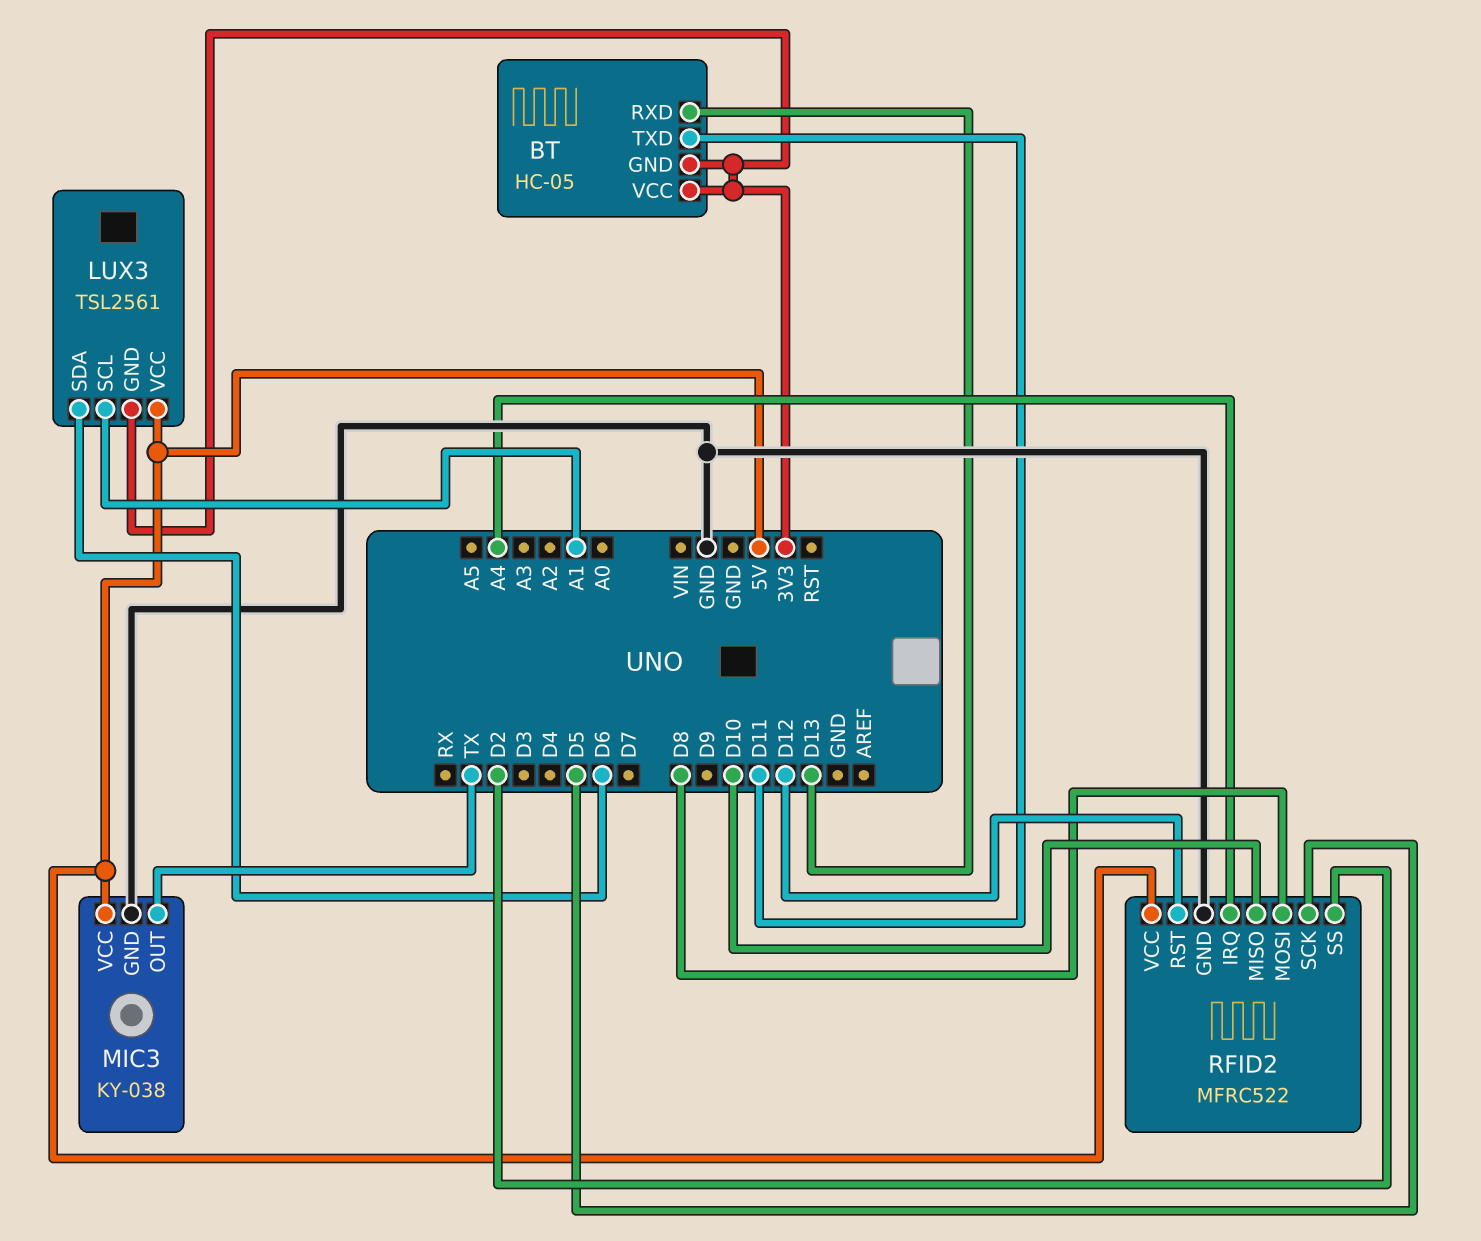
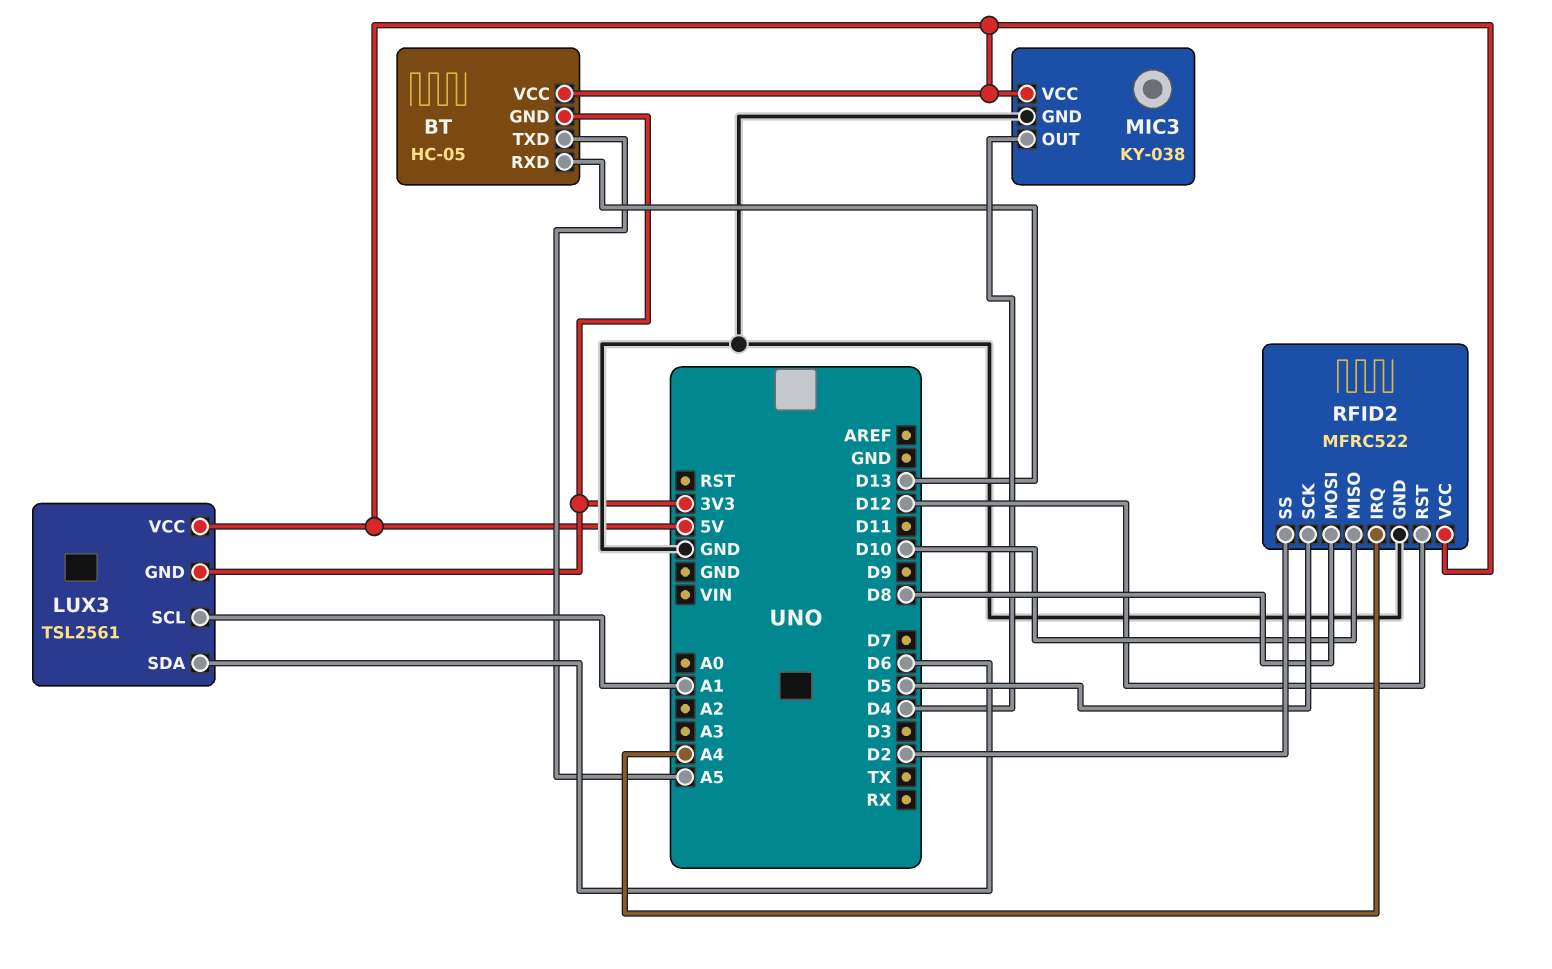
BT pin TXD: D11 -> A5
BT pin VCC: 3V3 -> 5V
MIC3 pin OUT: TX -> D4

